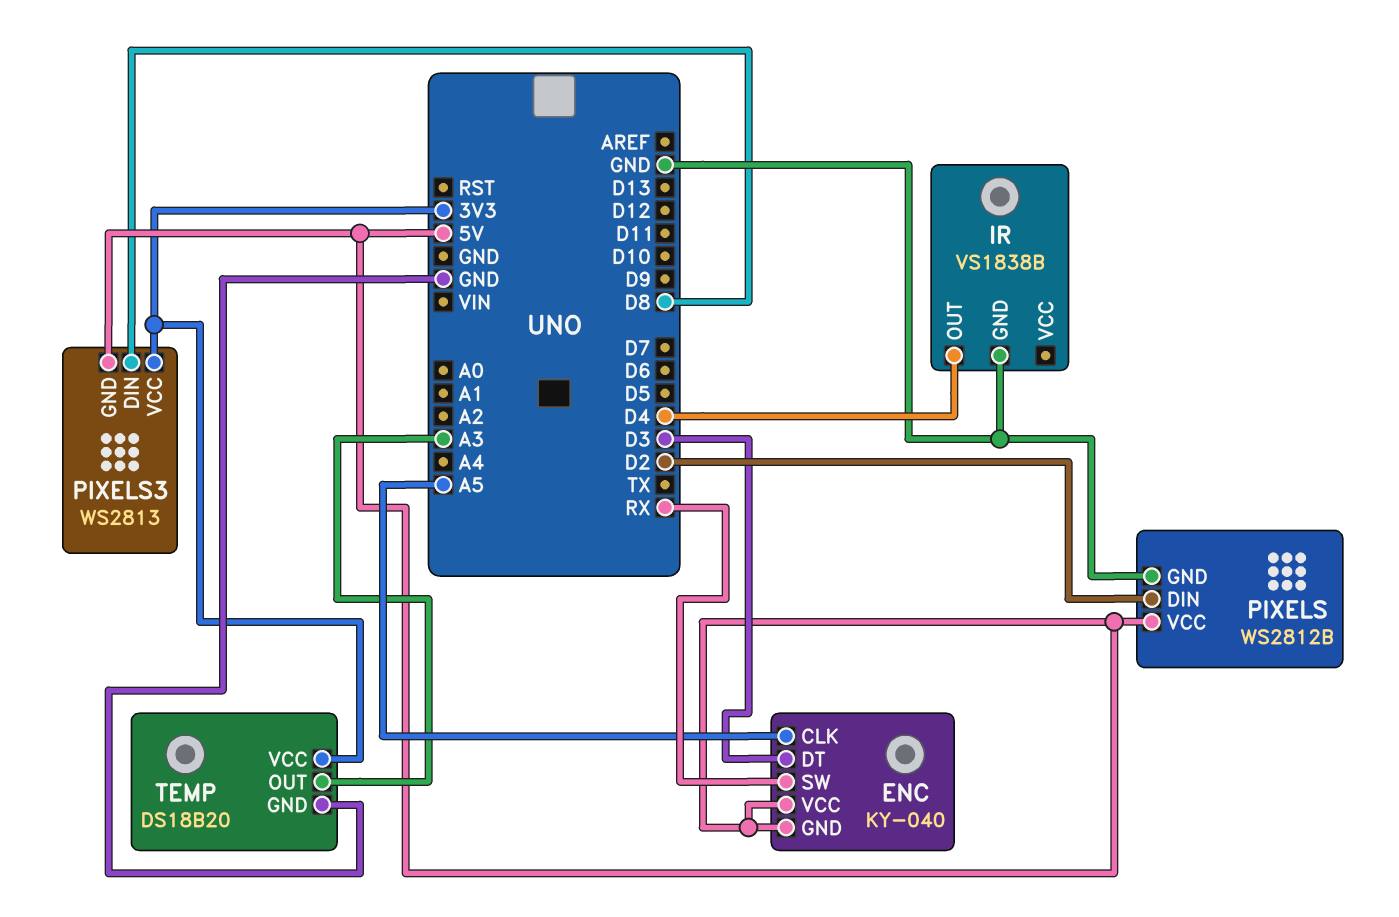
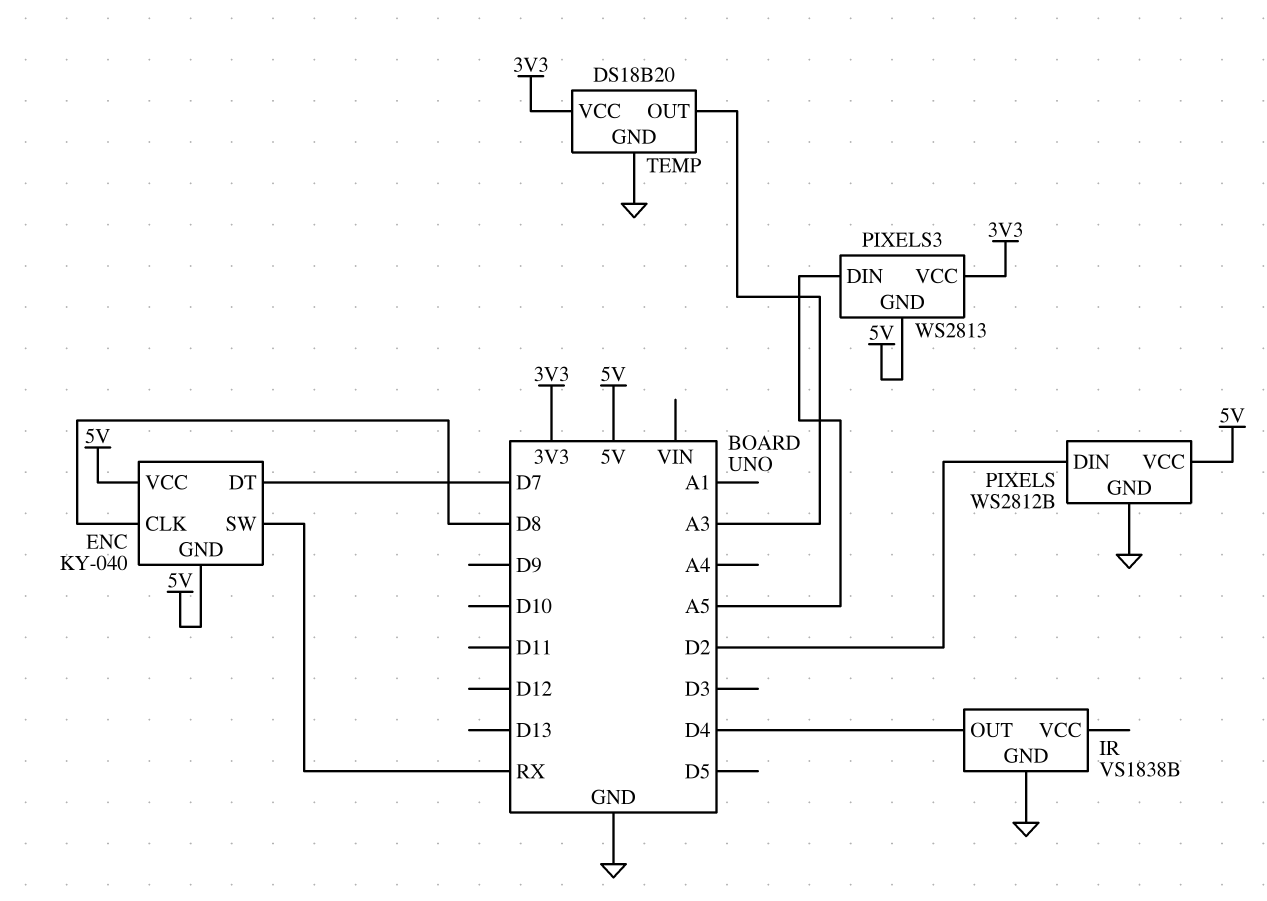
ENC pin CLK: A5 -> D8
ENC pin DT: D3 -> D7
PIXELS3 pin DIN: D8 -> A5

